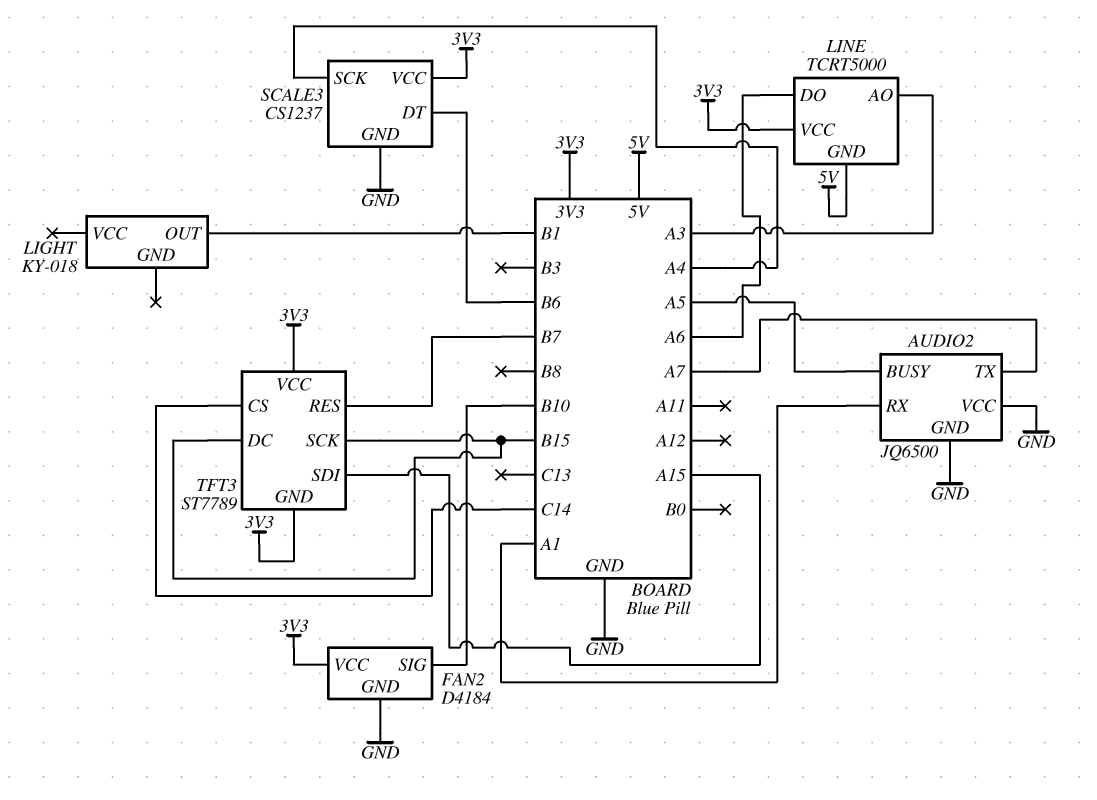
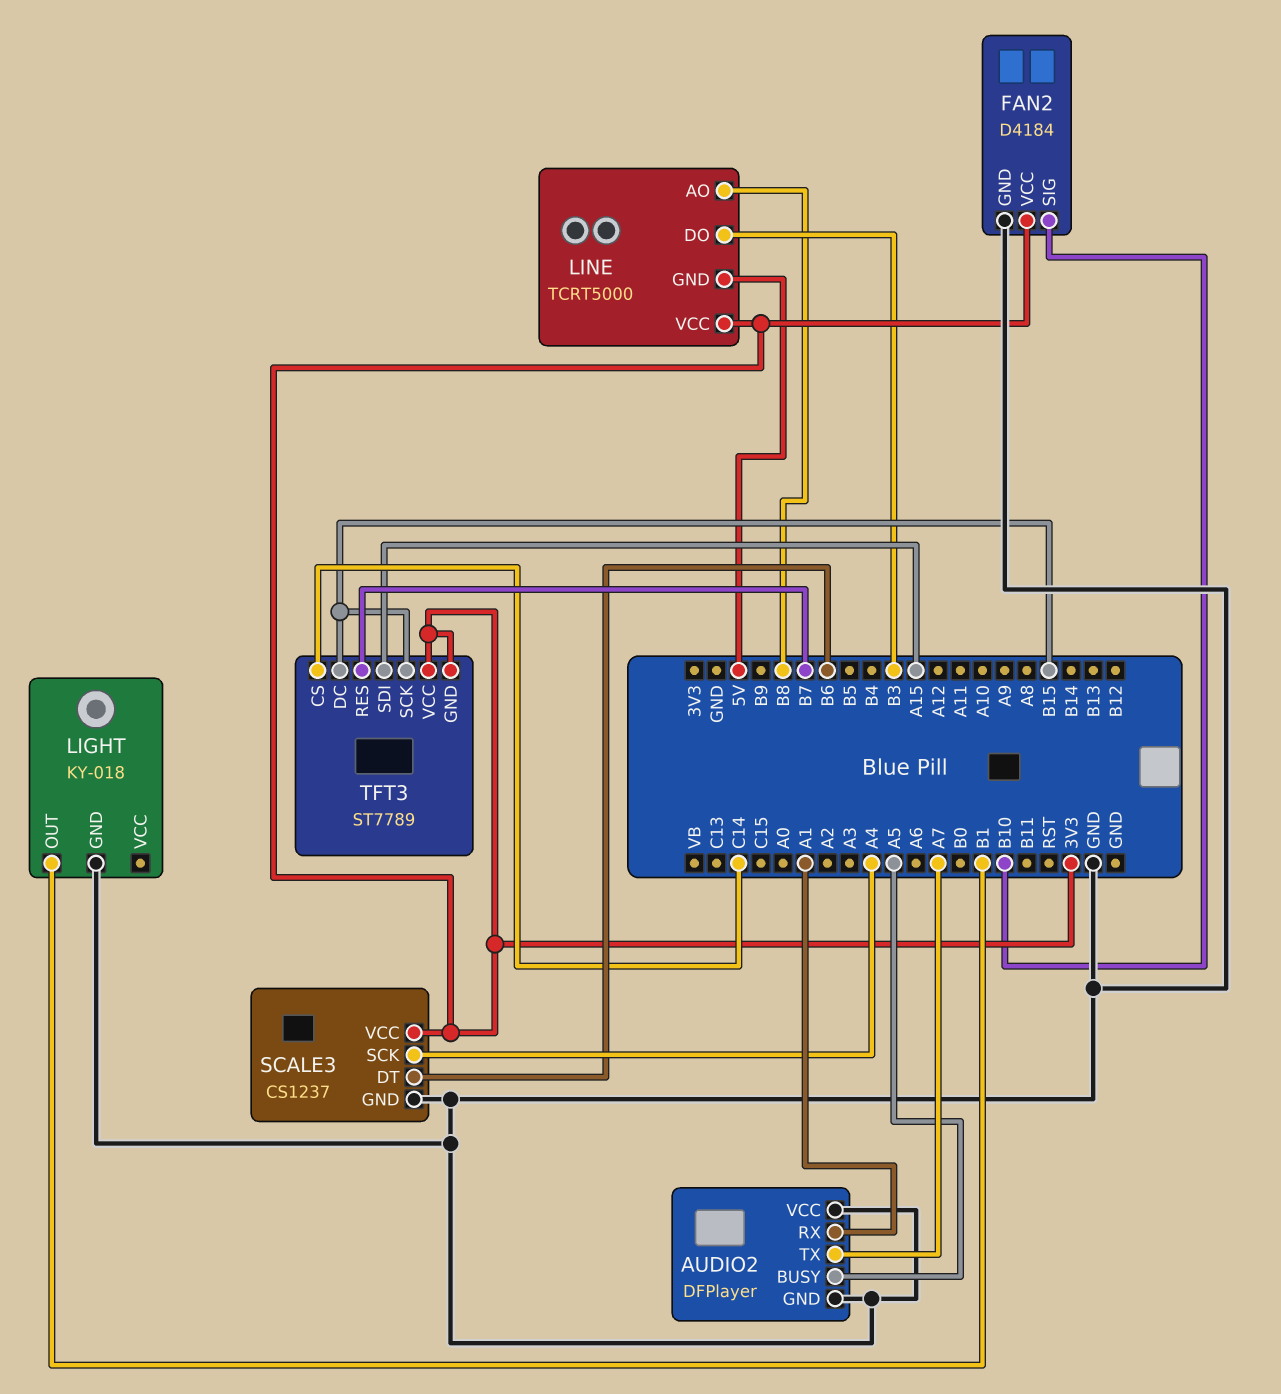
AUDIO2: JQ6500 -> DFPlayer
LIGHT pin GND: none -> GND
LINE pin AO: A3 -> B8
LINE pin DO: A6 -> B3

